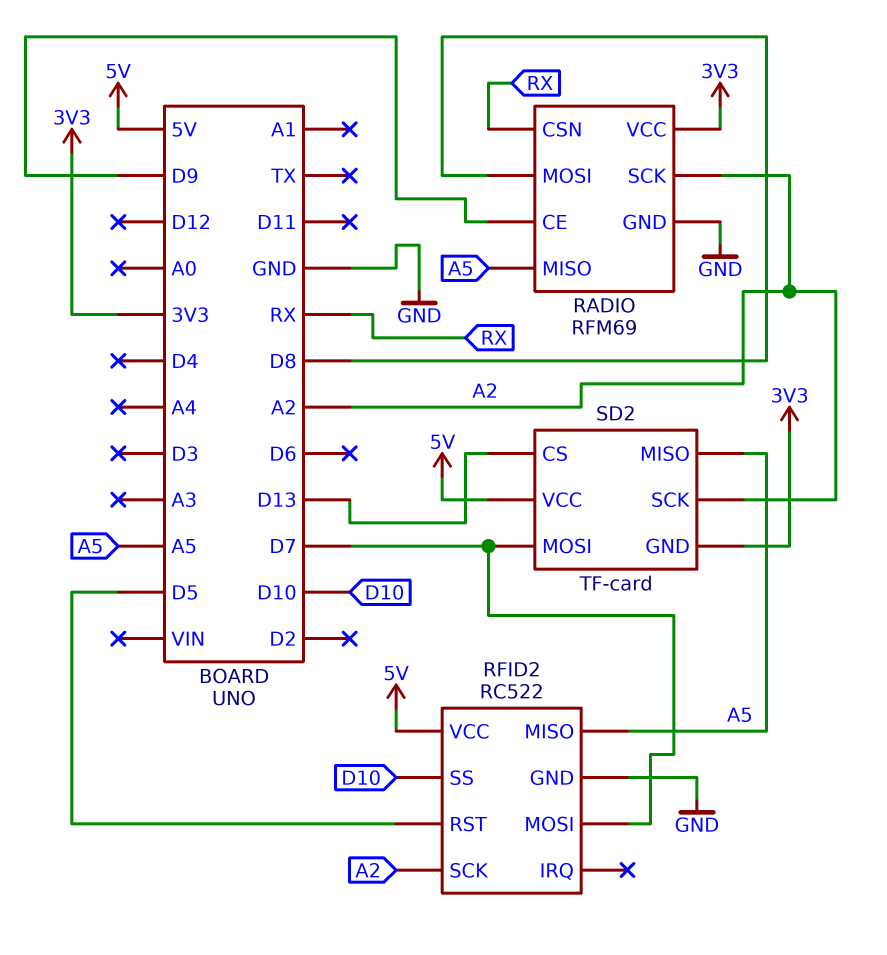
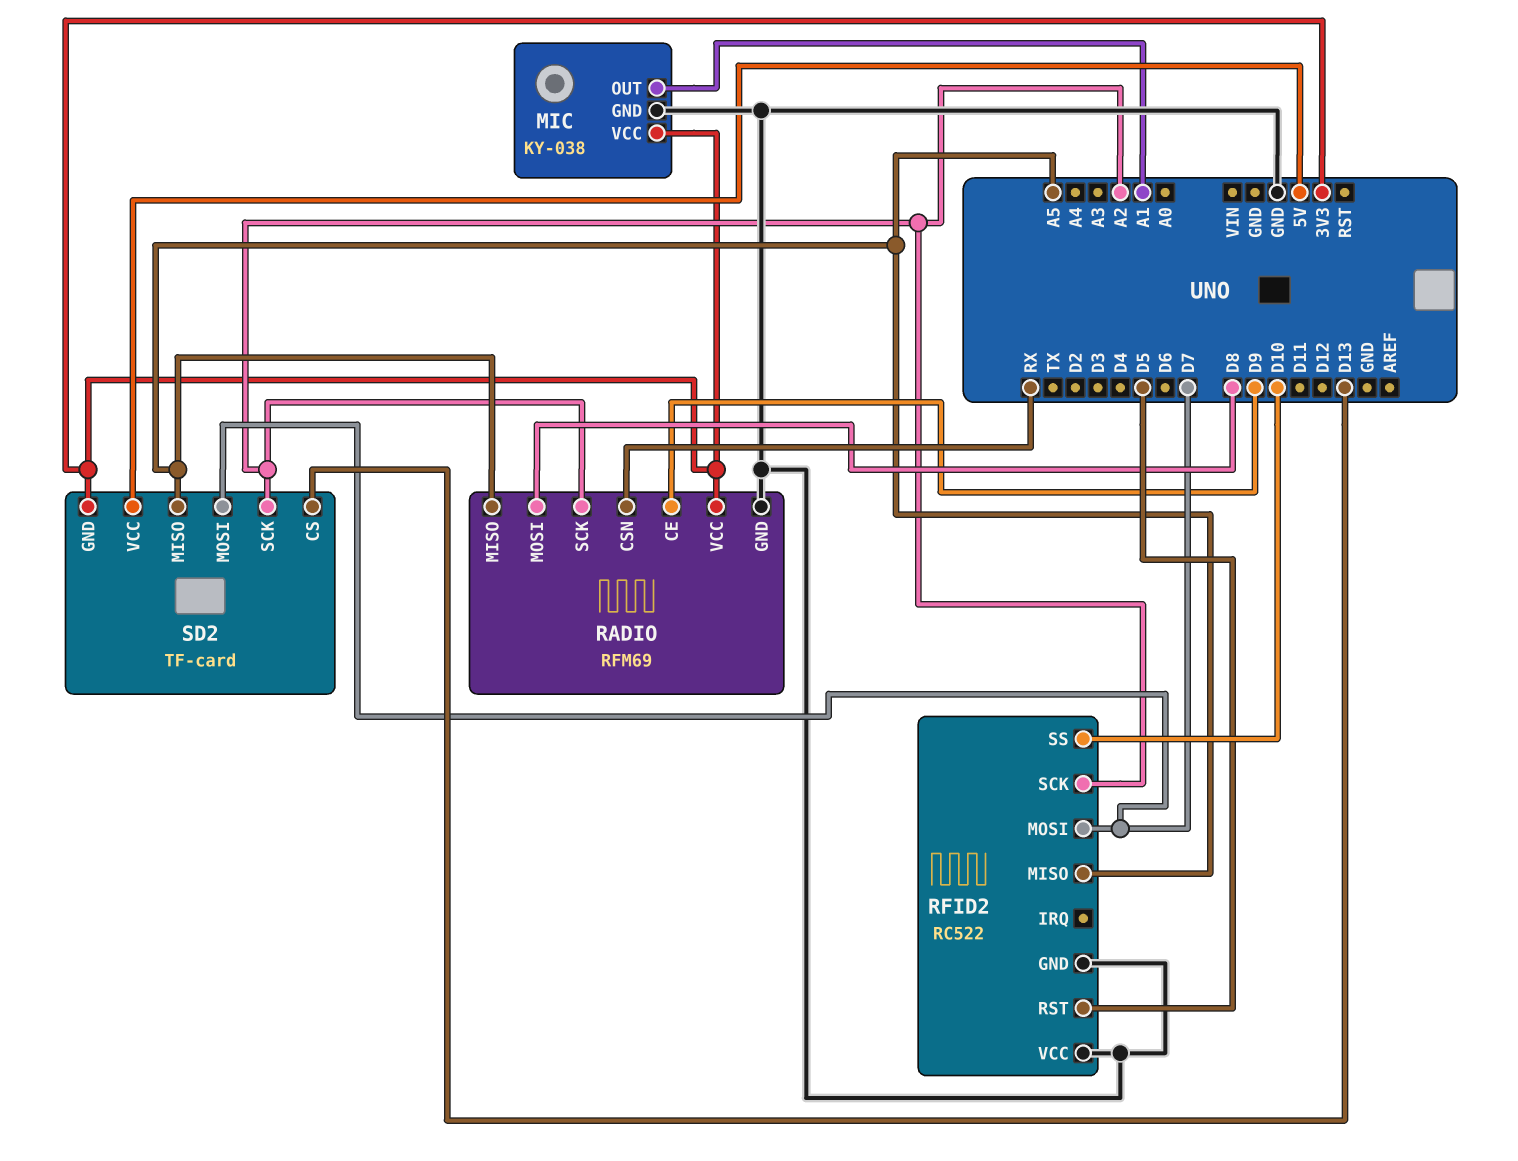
MIC: none -> KY-038
MIC pin GND: none -> GND
MIC pin OUT: none -> A1
MIC pin VCC: none -> 3V3
RFID2 pin VCC: 5V -> GND

